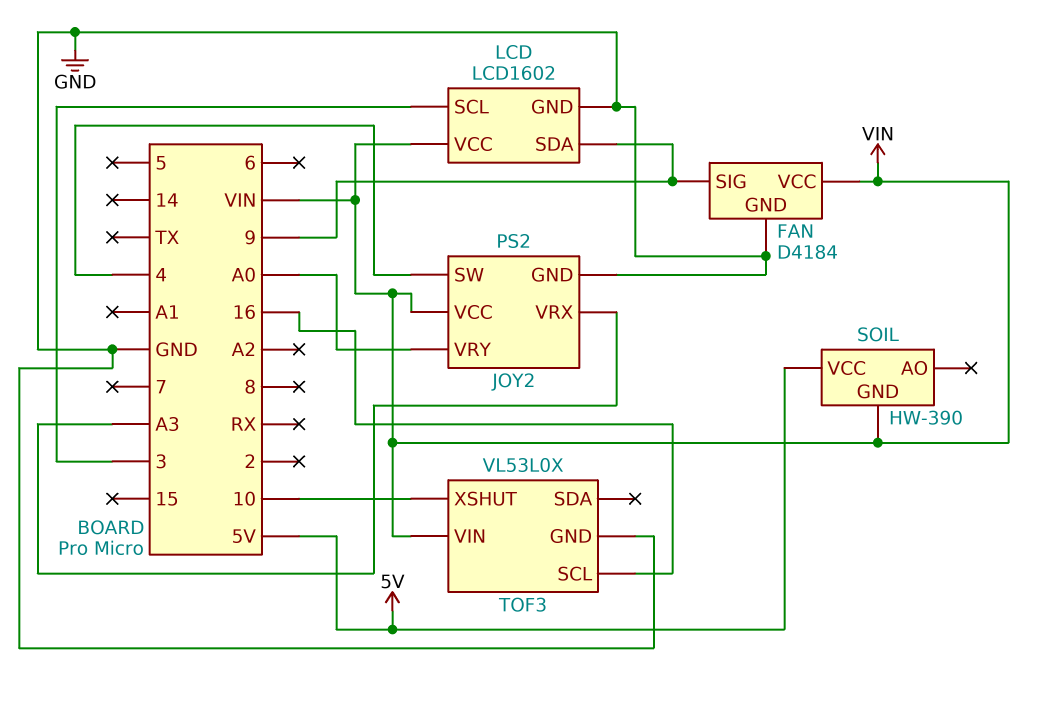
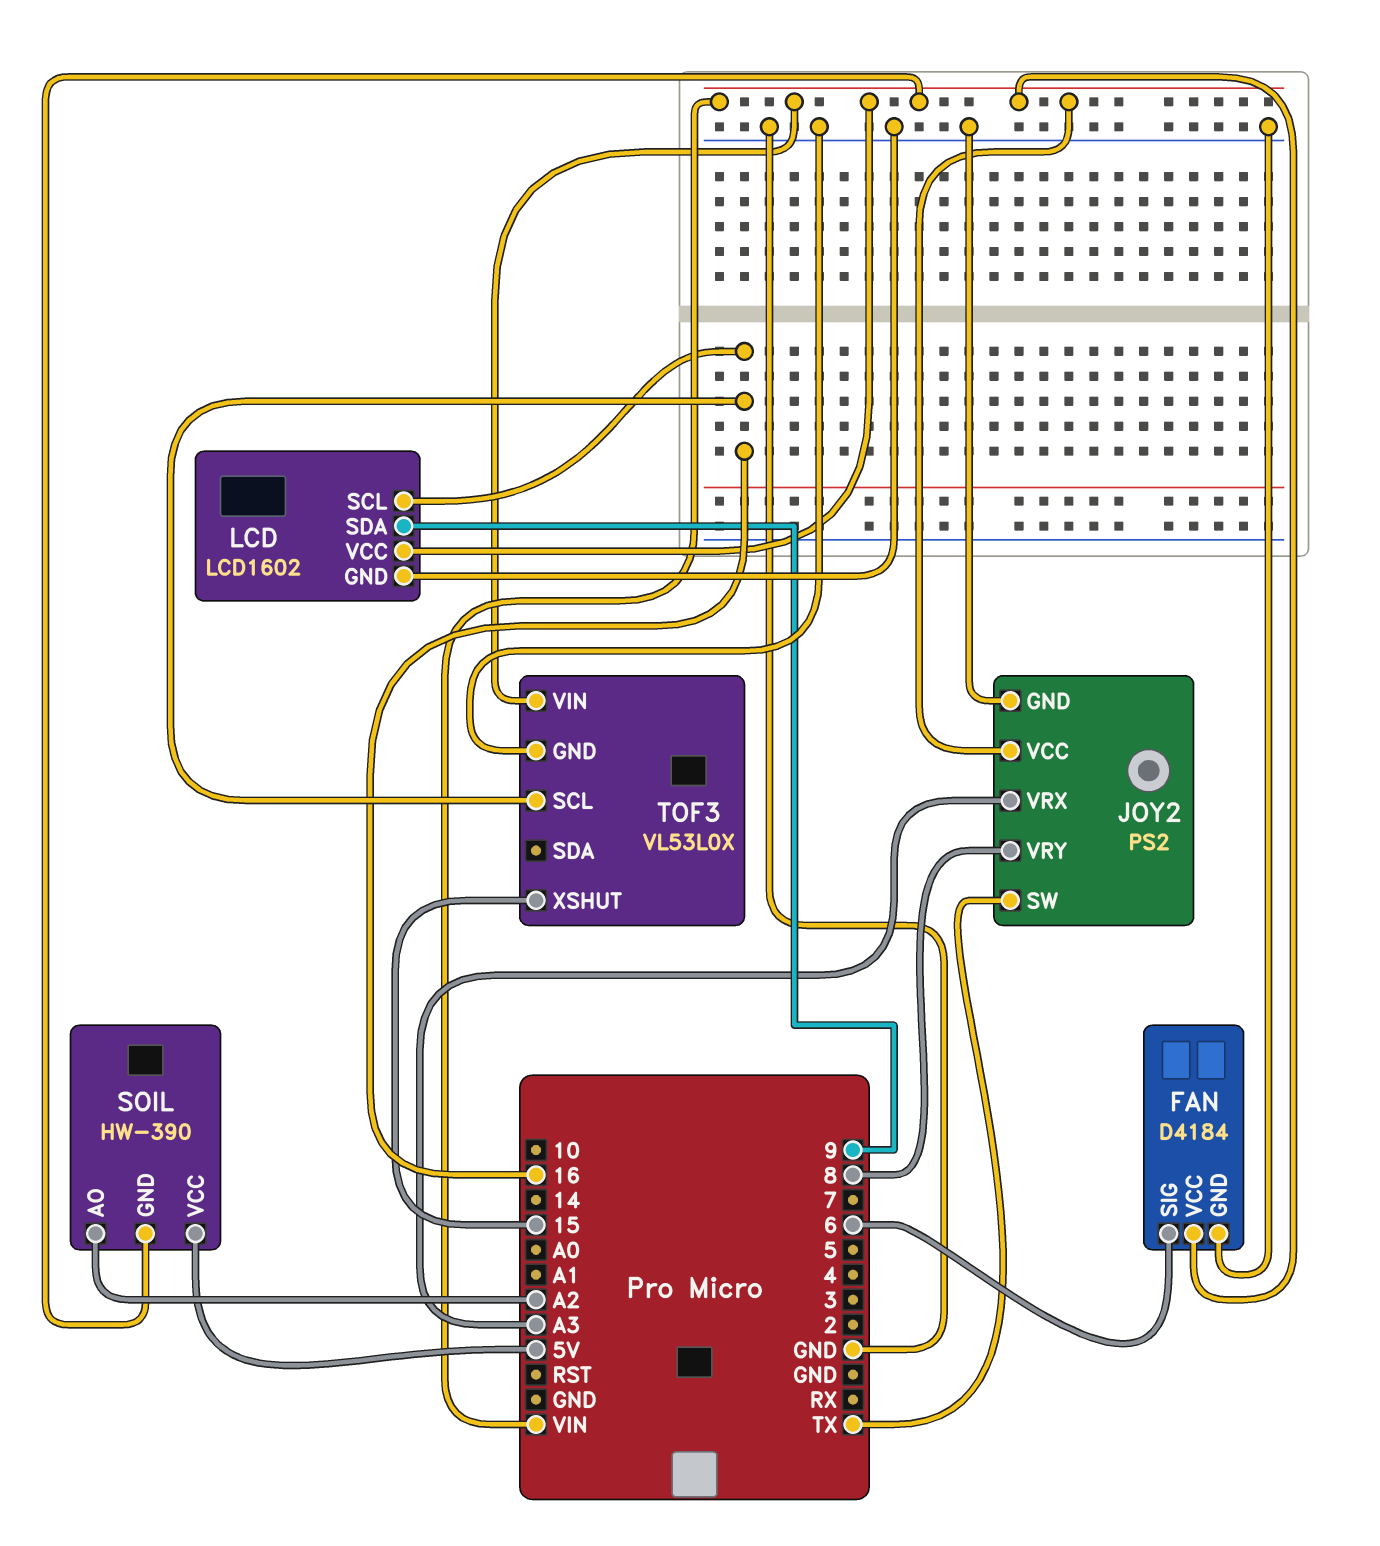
FAN pin SIG: 9 -> 6
JOY2 pin SW: 4 -> TX
JOY2 pin VRY: A0 -> 8
LCD pin SCL: 3 -> 16
SOIL pin AO: none -> A2
TOF3 pin XSHUT: 10 -> 15

